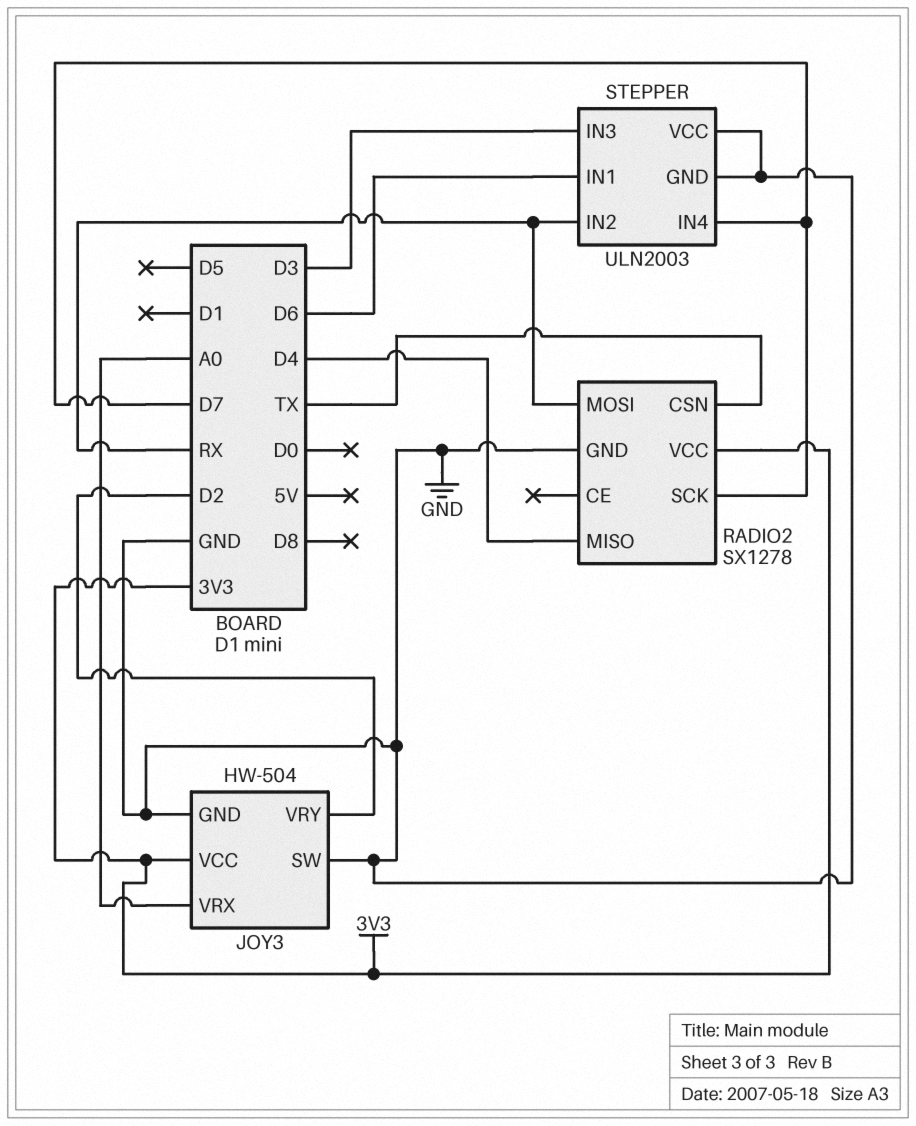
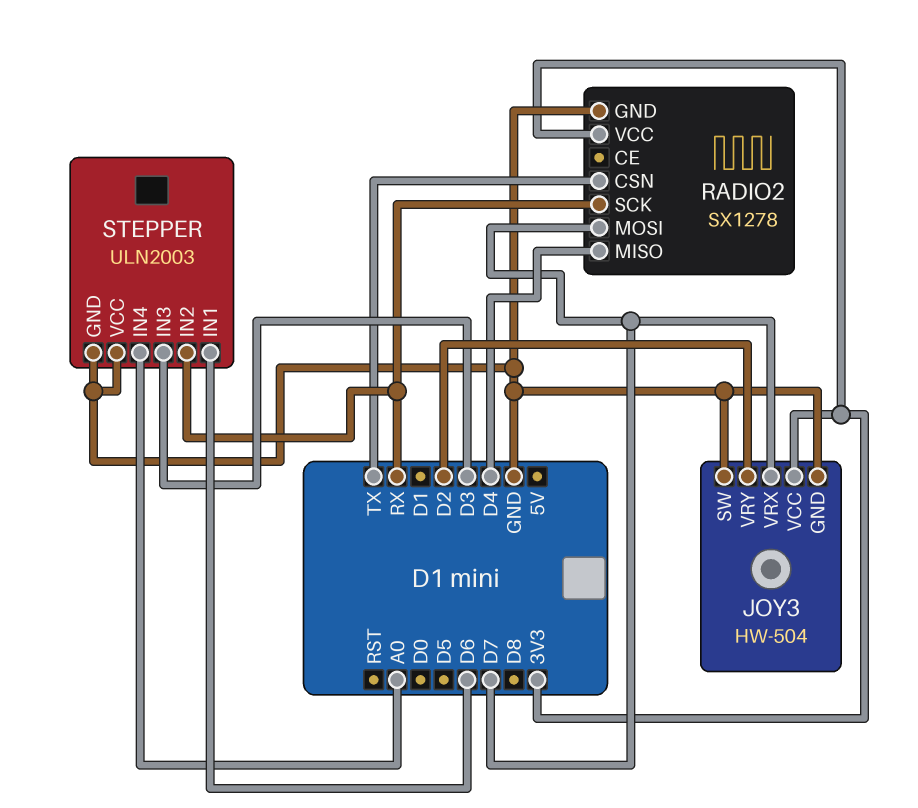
JOY3 pin VRX: A0 -> D7
RADIO2 pin MOSI: RX -> D7
RADIO2 pin SCK: D7 -> RX
STEPPER pin IN4: D7 -> A0

